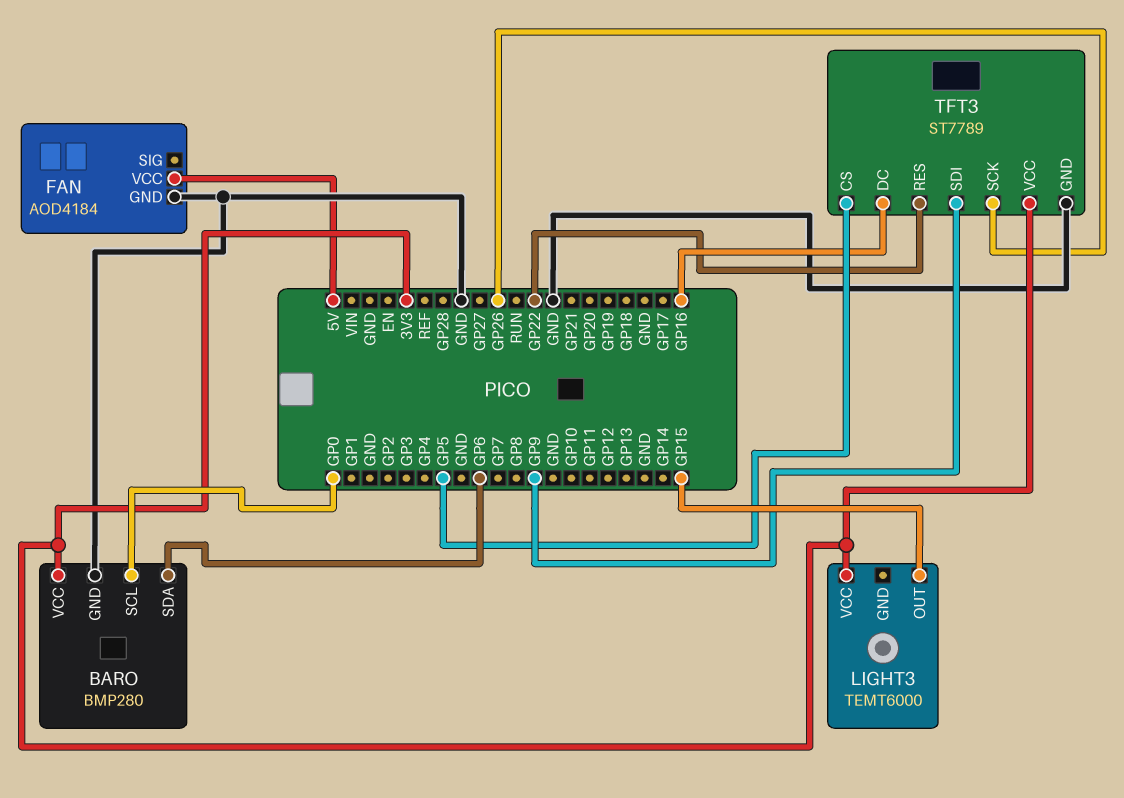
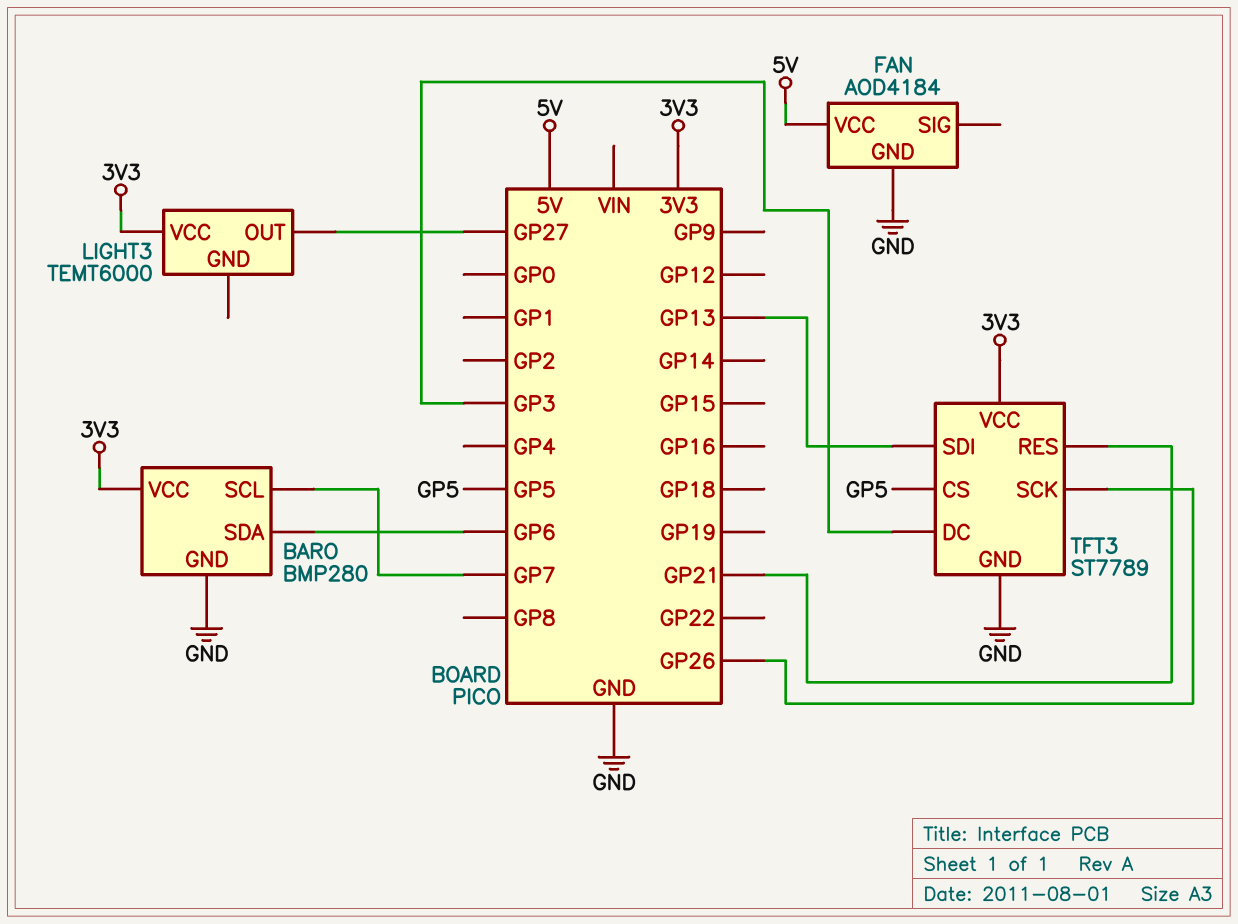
BARO pin SCL: GP0 -> GP7
LIGHT3 pin OUT: GP15 -> GP27
TFT3 pin DC: GP16 -> GP3
TFT3 pin RES: GP22 -> GP21
TFT3 pin SDI: GP9 -> GP13

